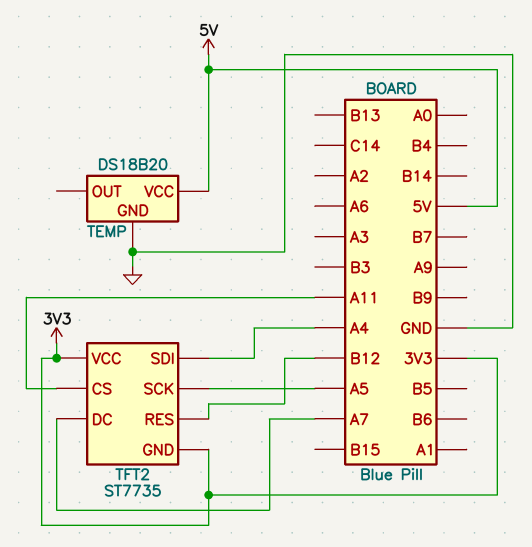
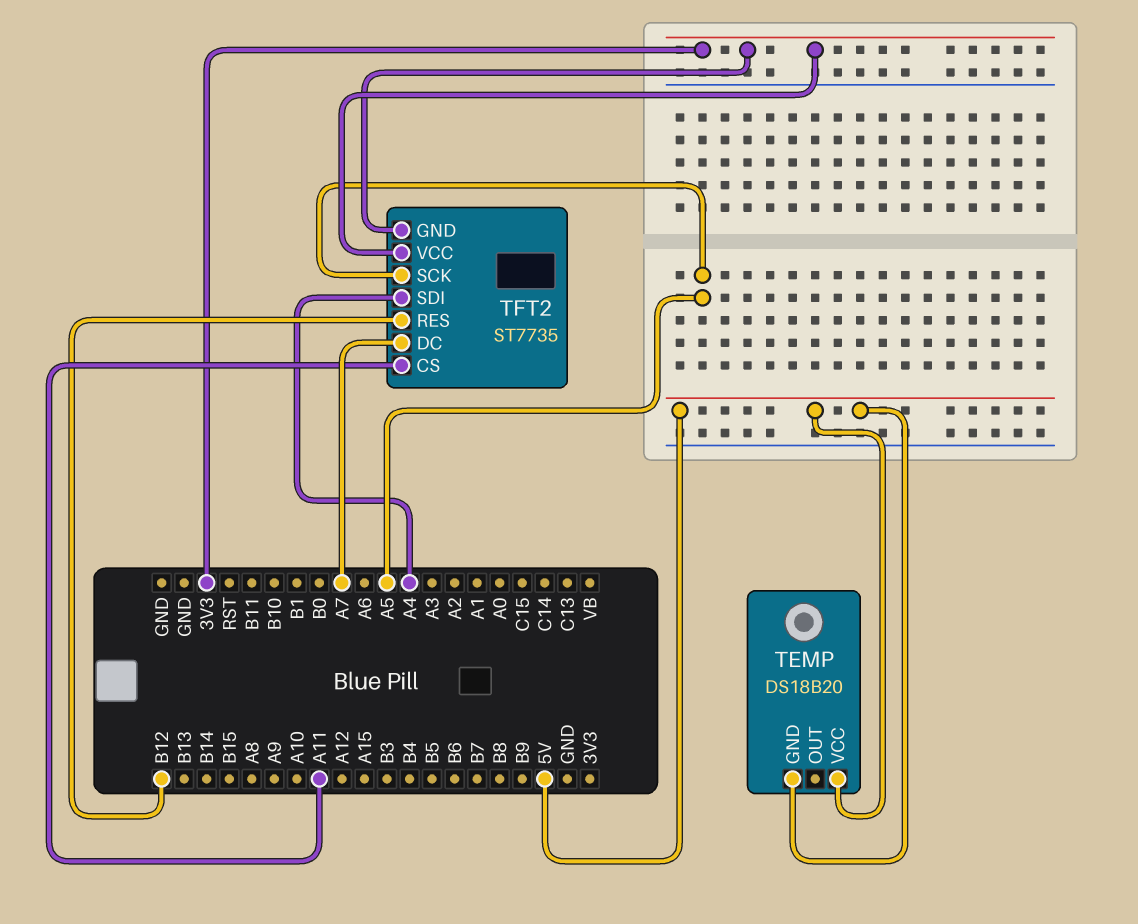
TEMP pin GND: GND -> 5V

